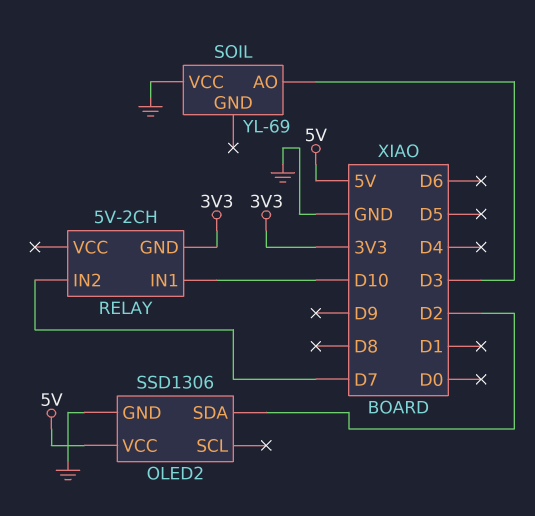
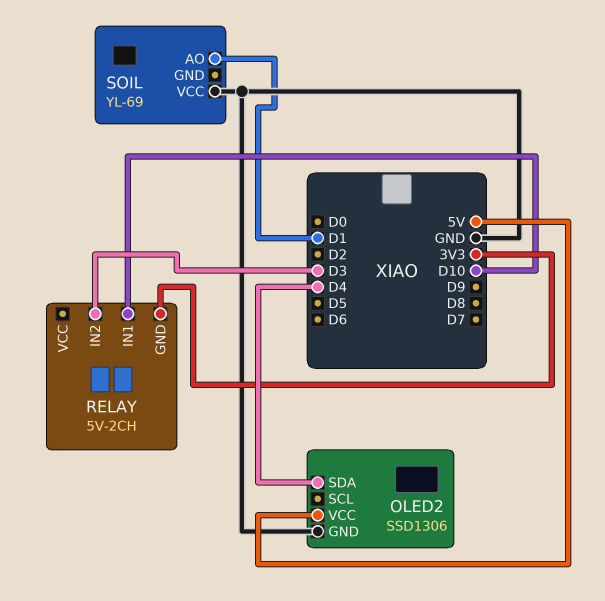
OLED2 pin SDA: D2 -> D4
RELAY pin IN2: D7 -> D3
SOIL pin AO: D3 -> D1

